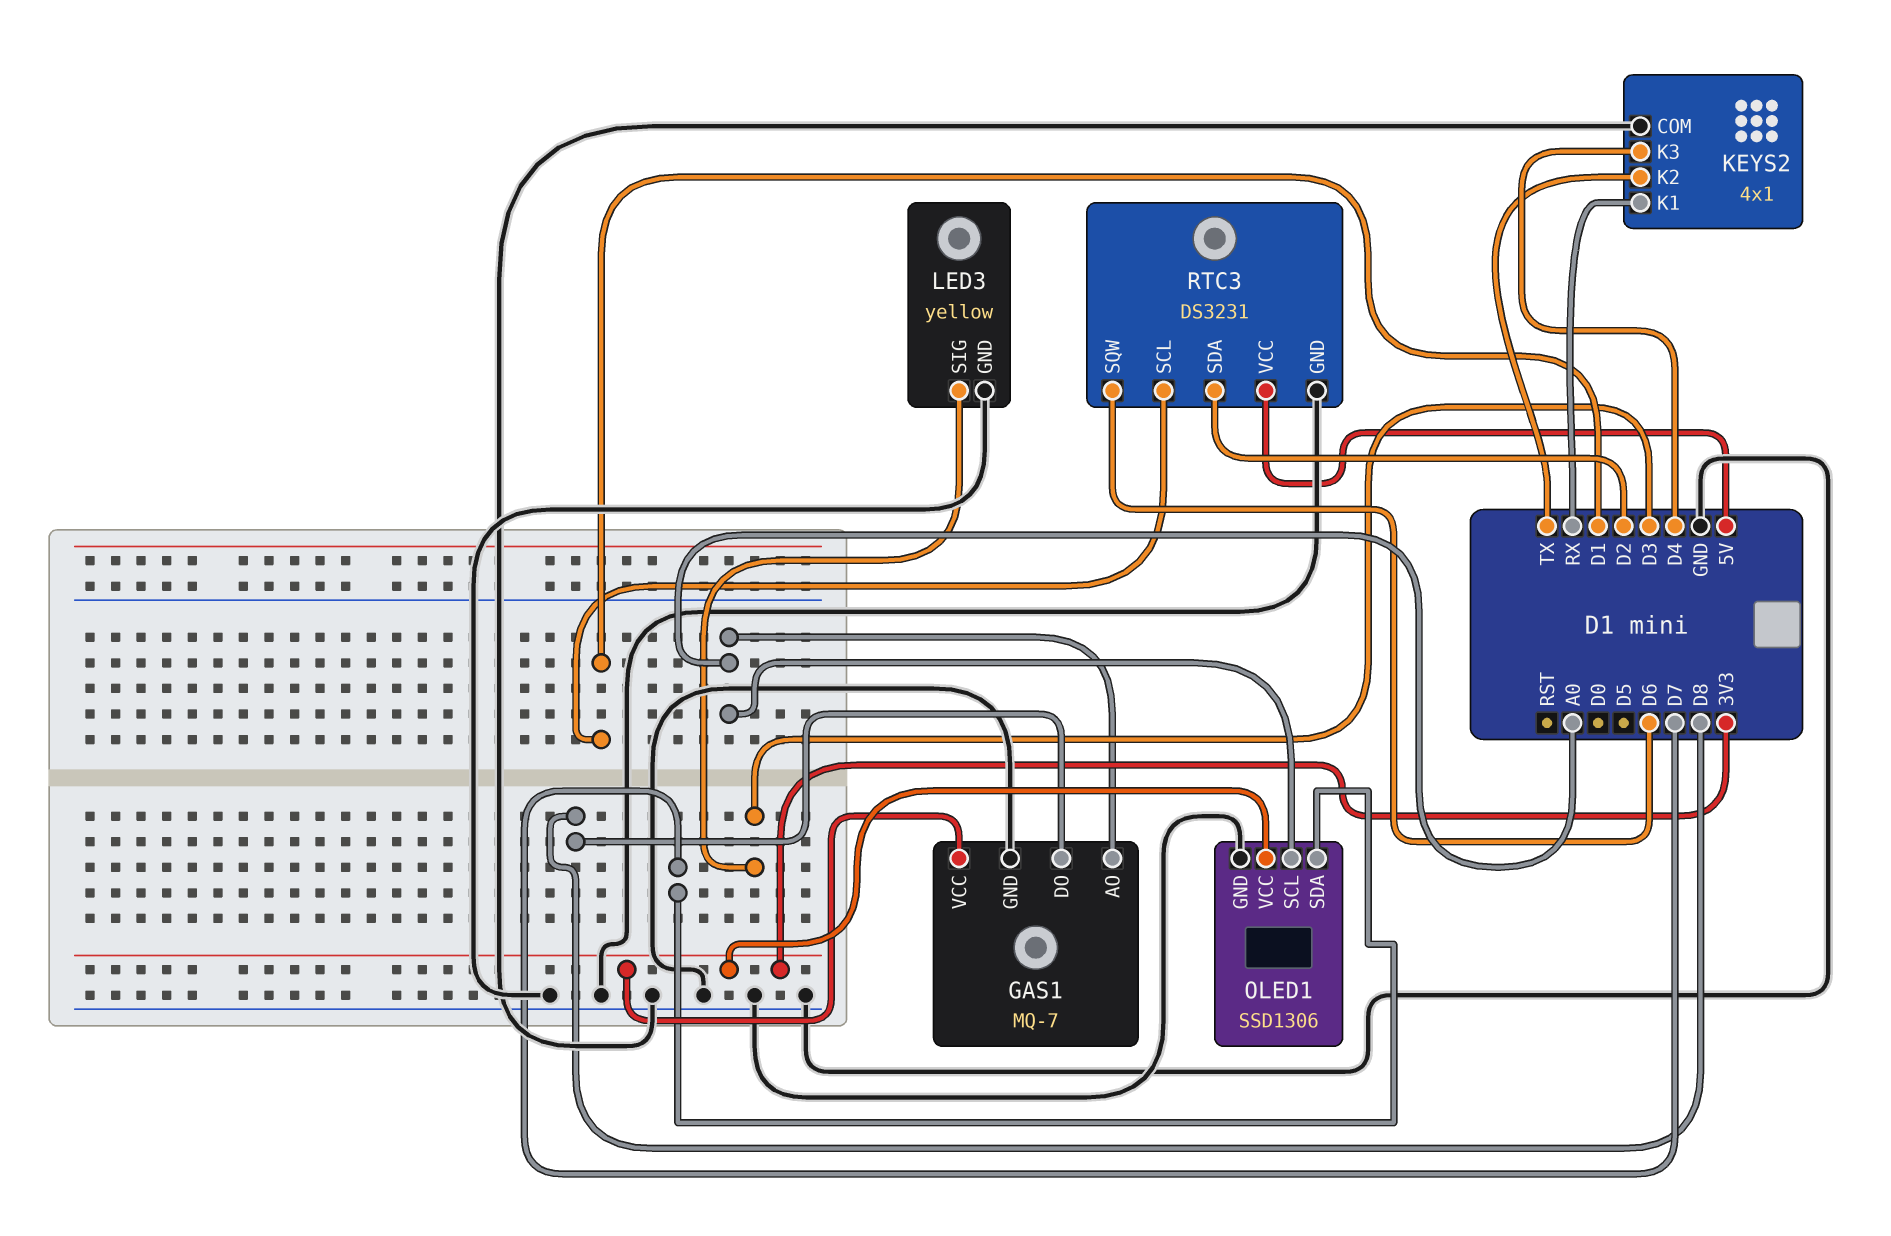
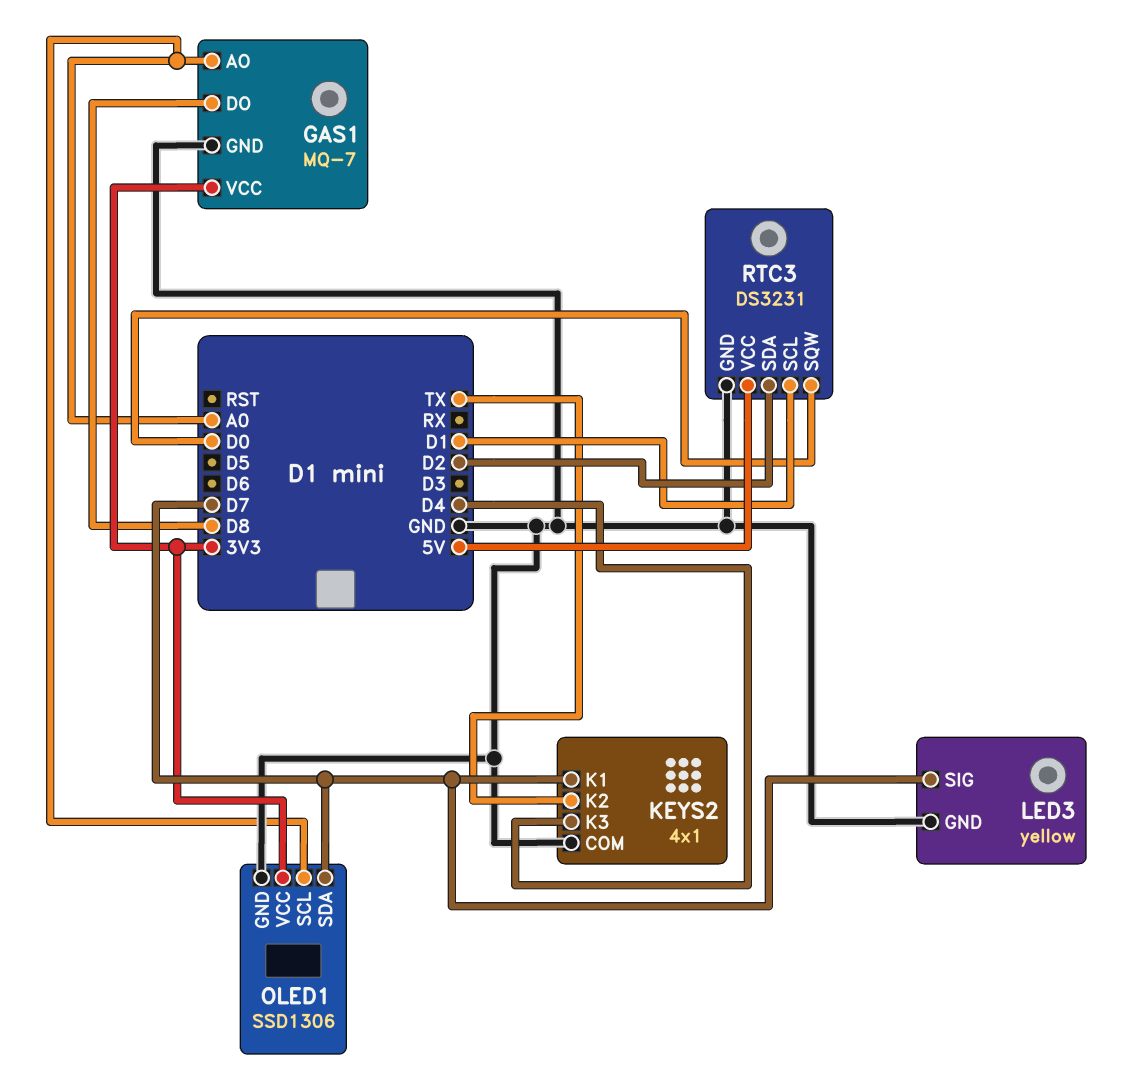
KEYS2 pin K1: RX -> D7
LED3 pin SIG: D3 -> D7
RTC3 pin SQW: D6 -> D0

